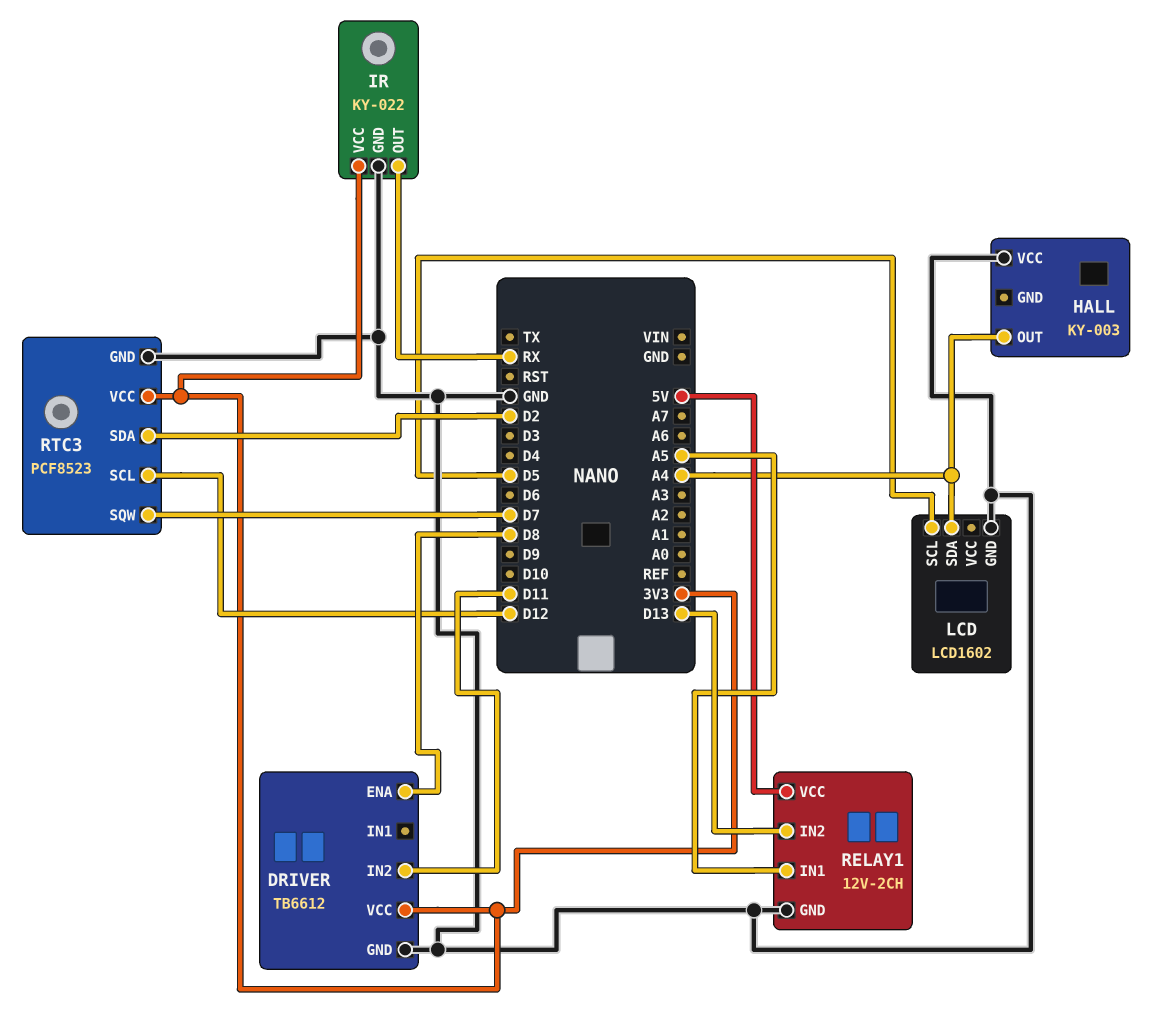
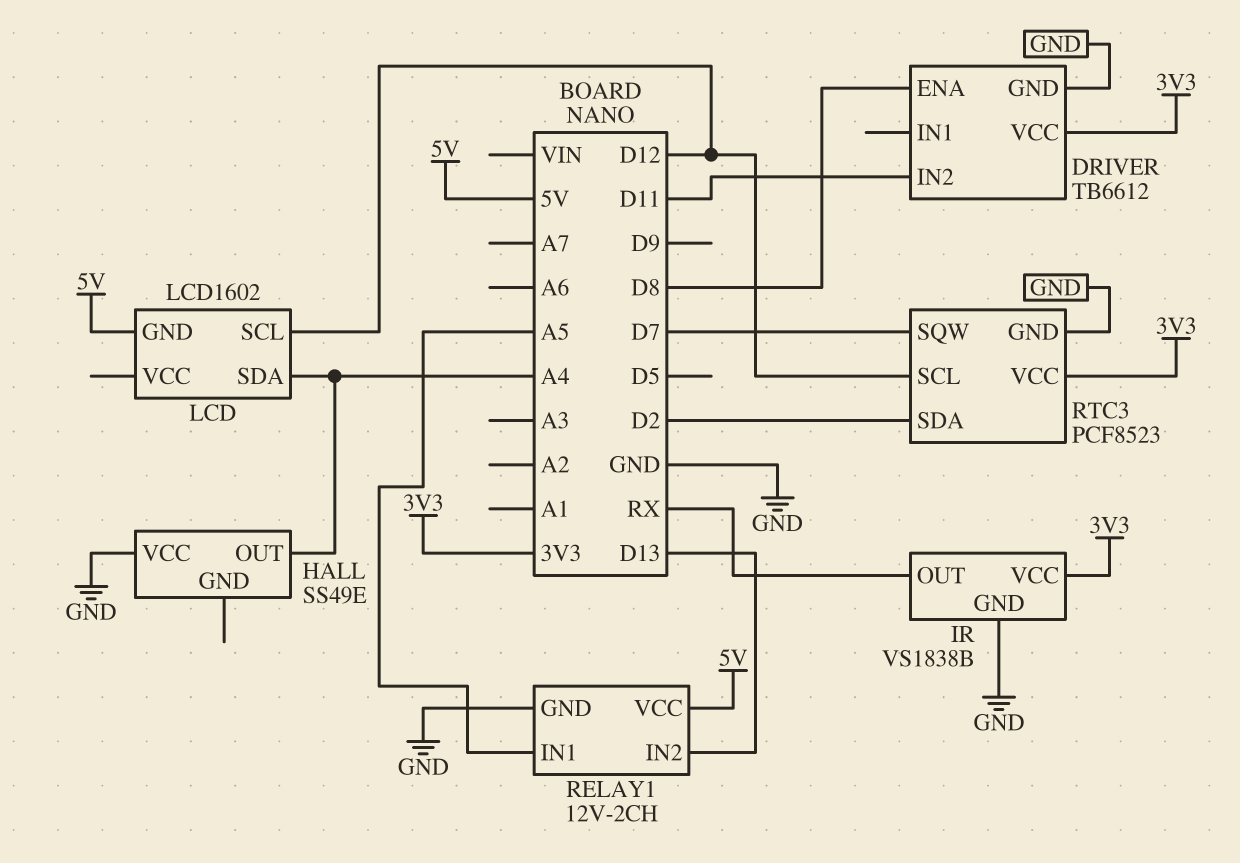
HALL: KY-003 -> SS49E
IR: KY-022 -> VS1838B
LCD pin GND: GND -> 5V
LCD pin SCL: D5 -> D12

